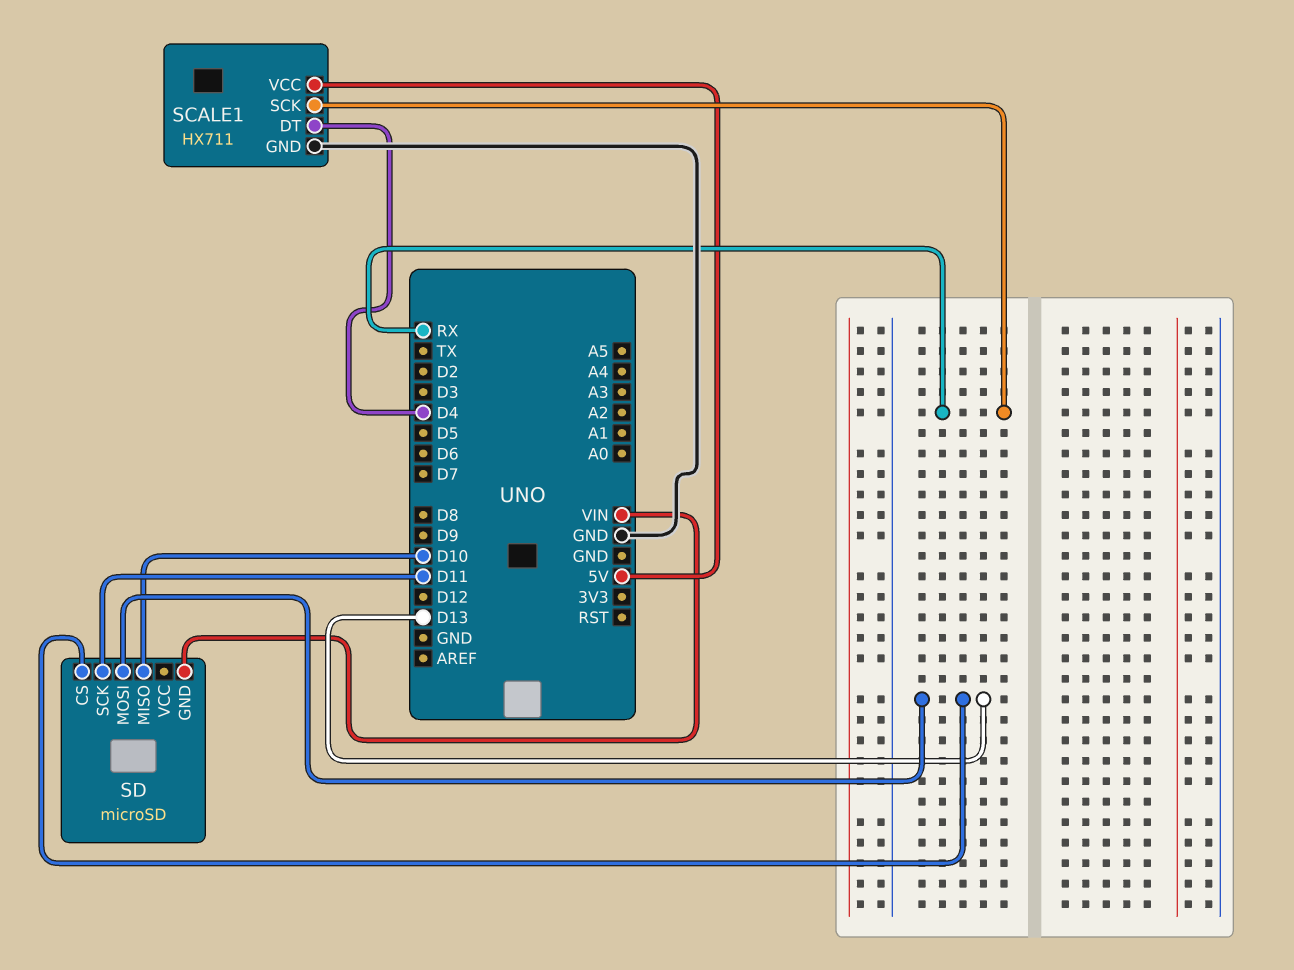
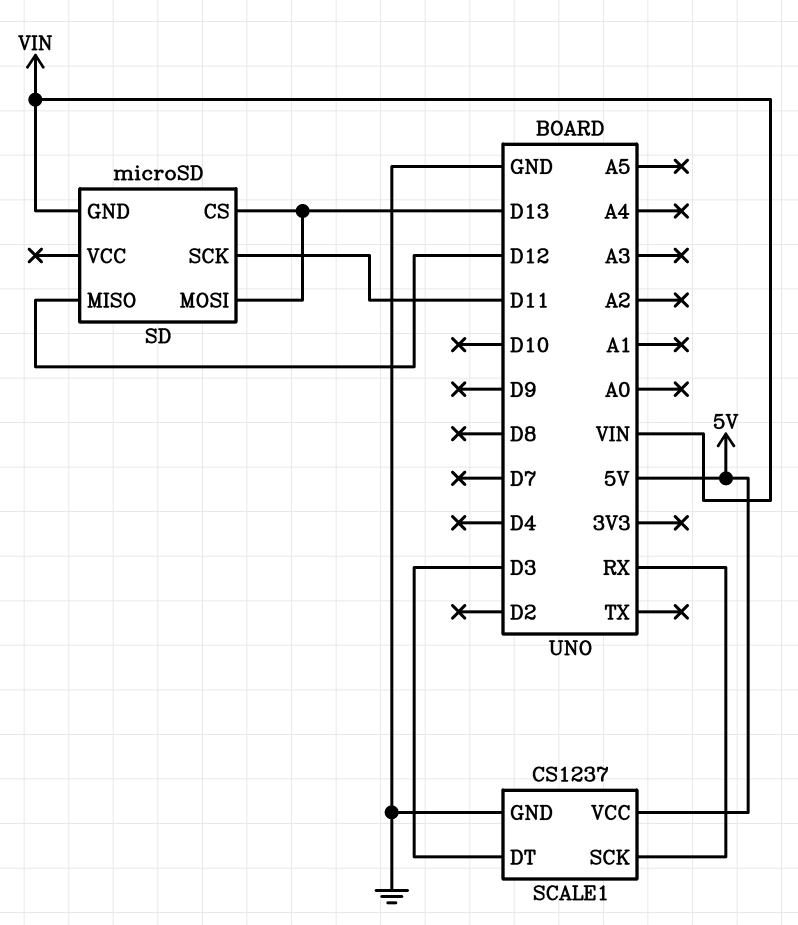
SCALE1: HX711 -> CS1237
SCALE1 pin DT: D4 -> D3
SD pin MISO: D10 -> D12

